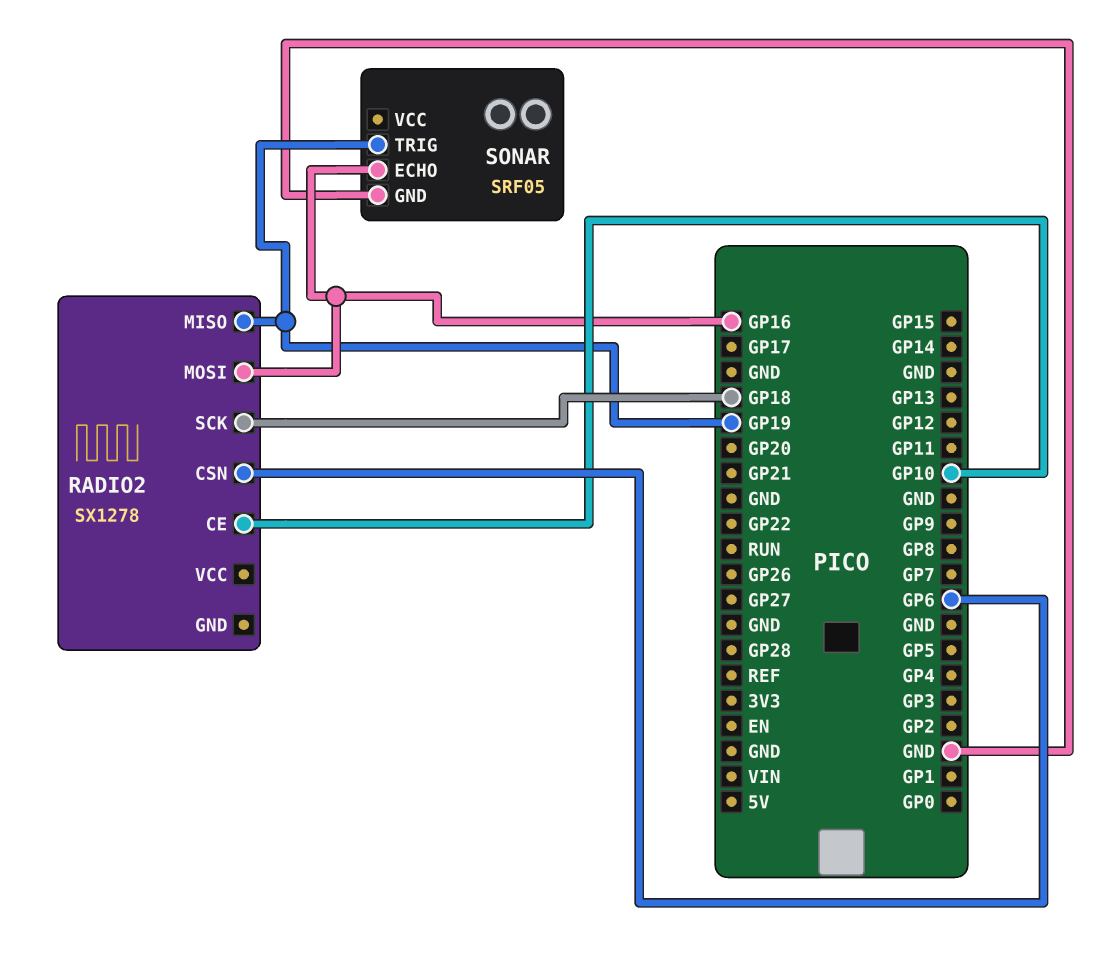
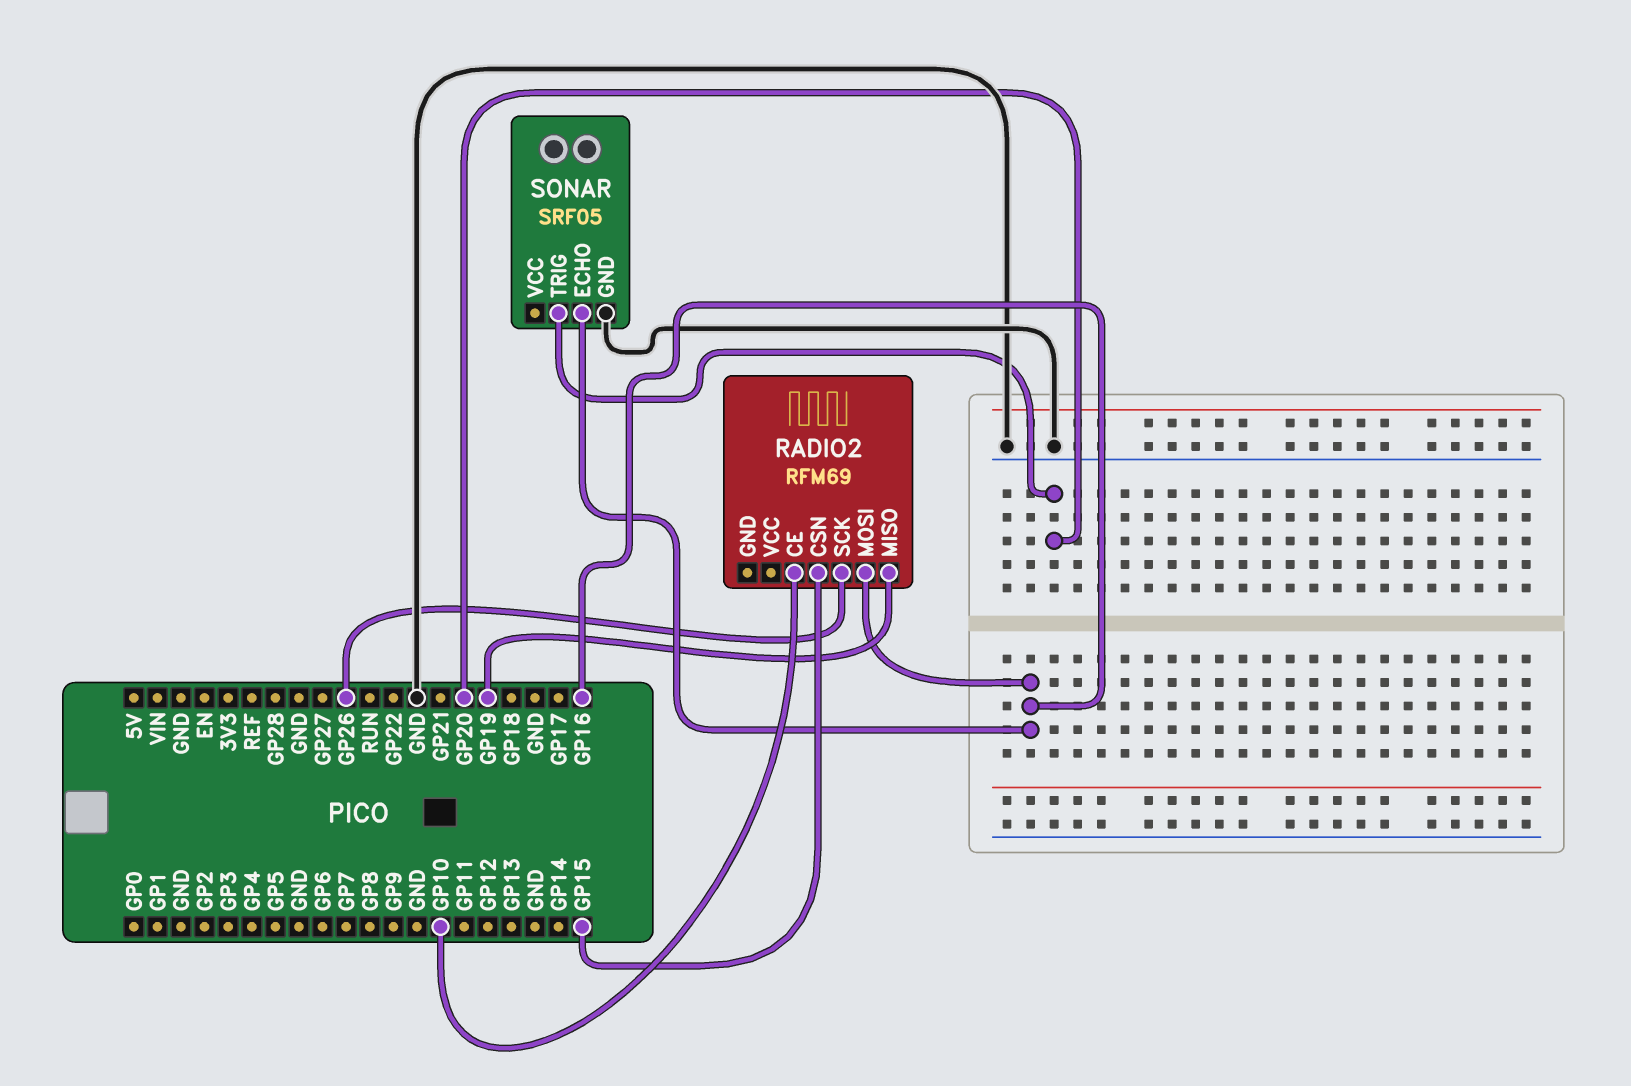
RADIO2: SX1278 -> RFM69
RADIO2 pin CSN: GP6 -> GP15
RADIO2 pin SCK: GP18 -> GP26
SONAR pin TRIG: GP19 -> GP20

